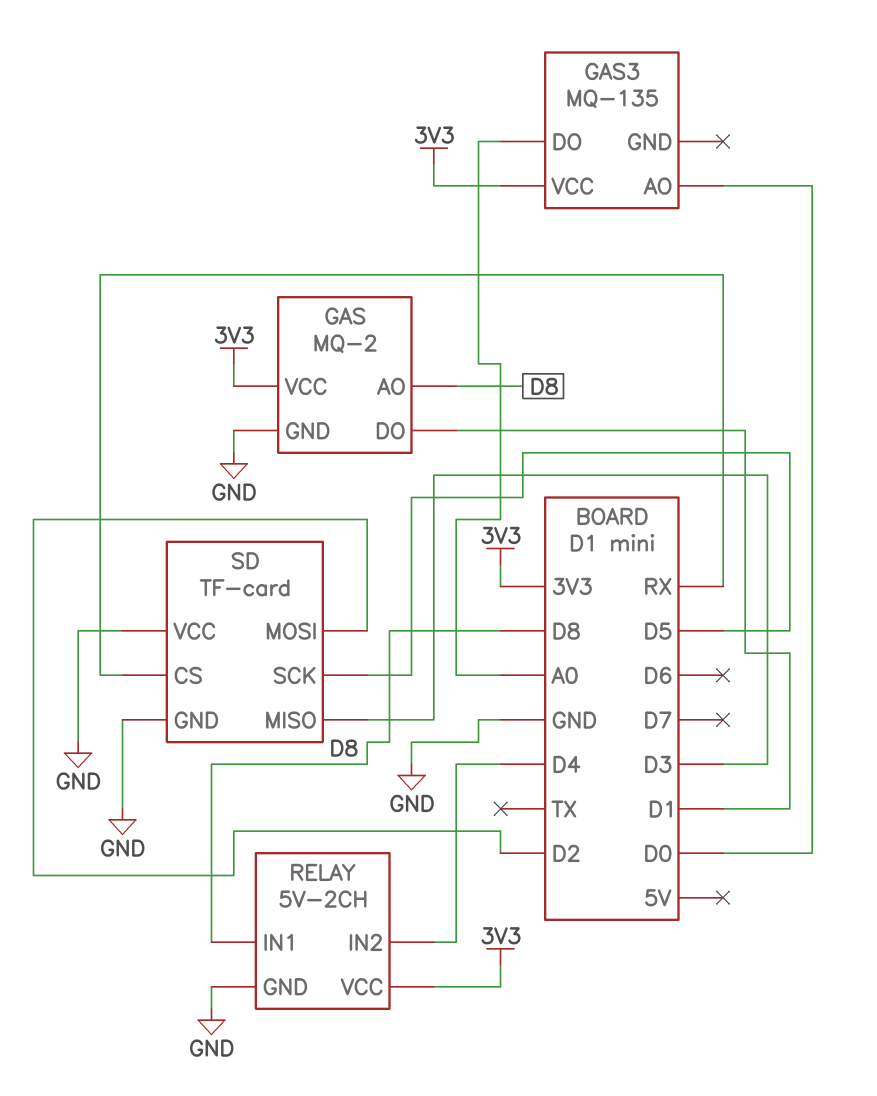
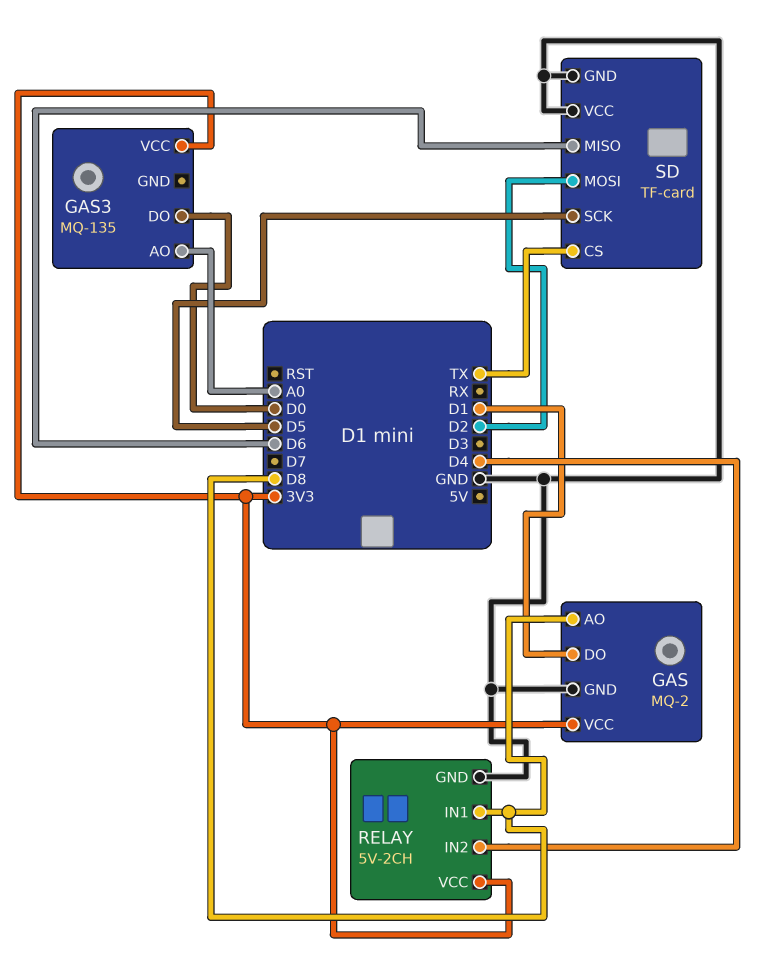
GAS3 pin AO: D0 -> A0
GAS3 pin DO: A0 -> D0
SD pin CS: RX -> TX
SD pin MISO: D3 -> D6

